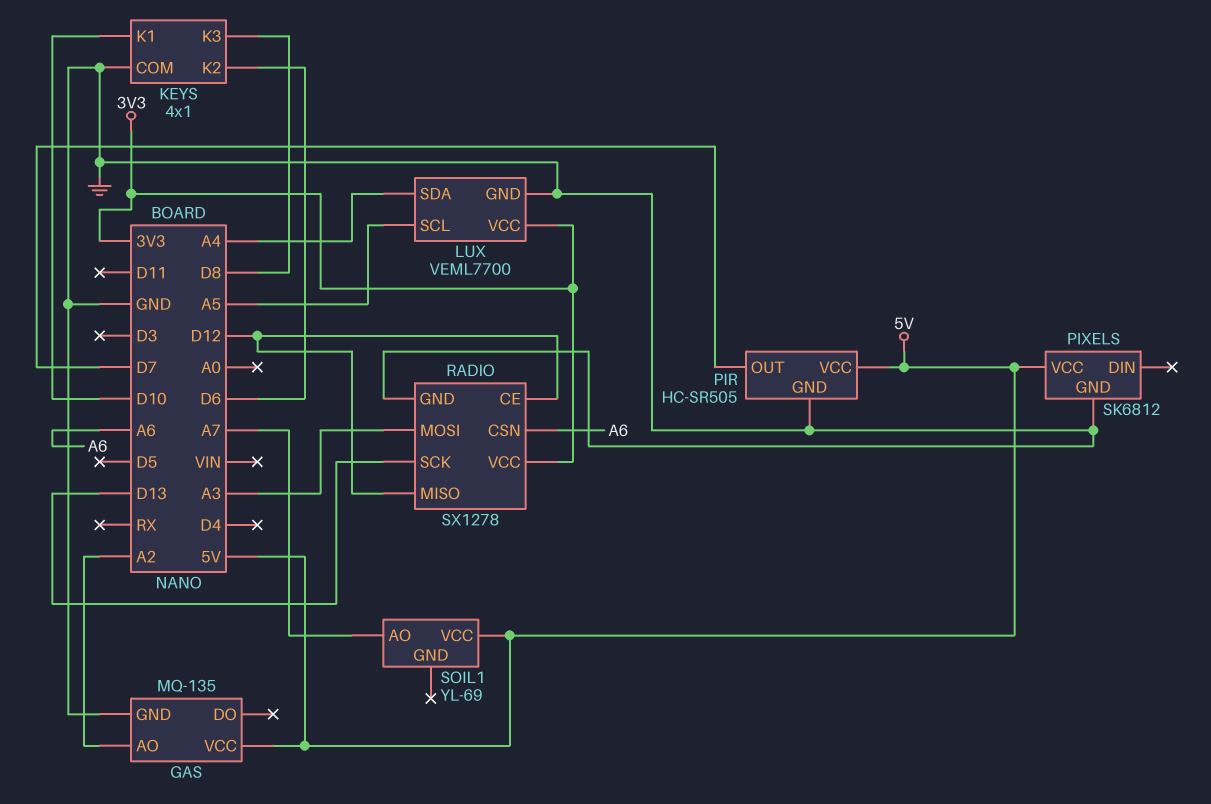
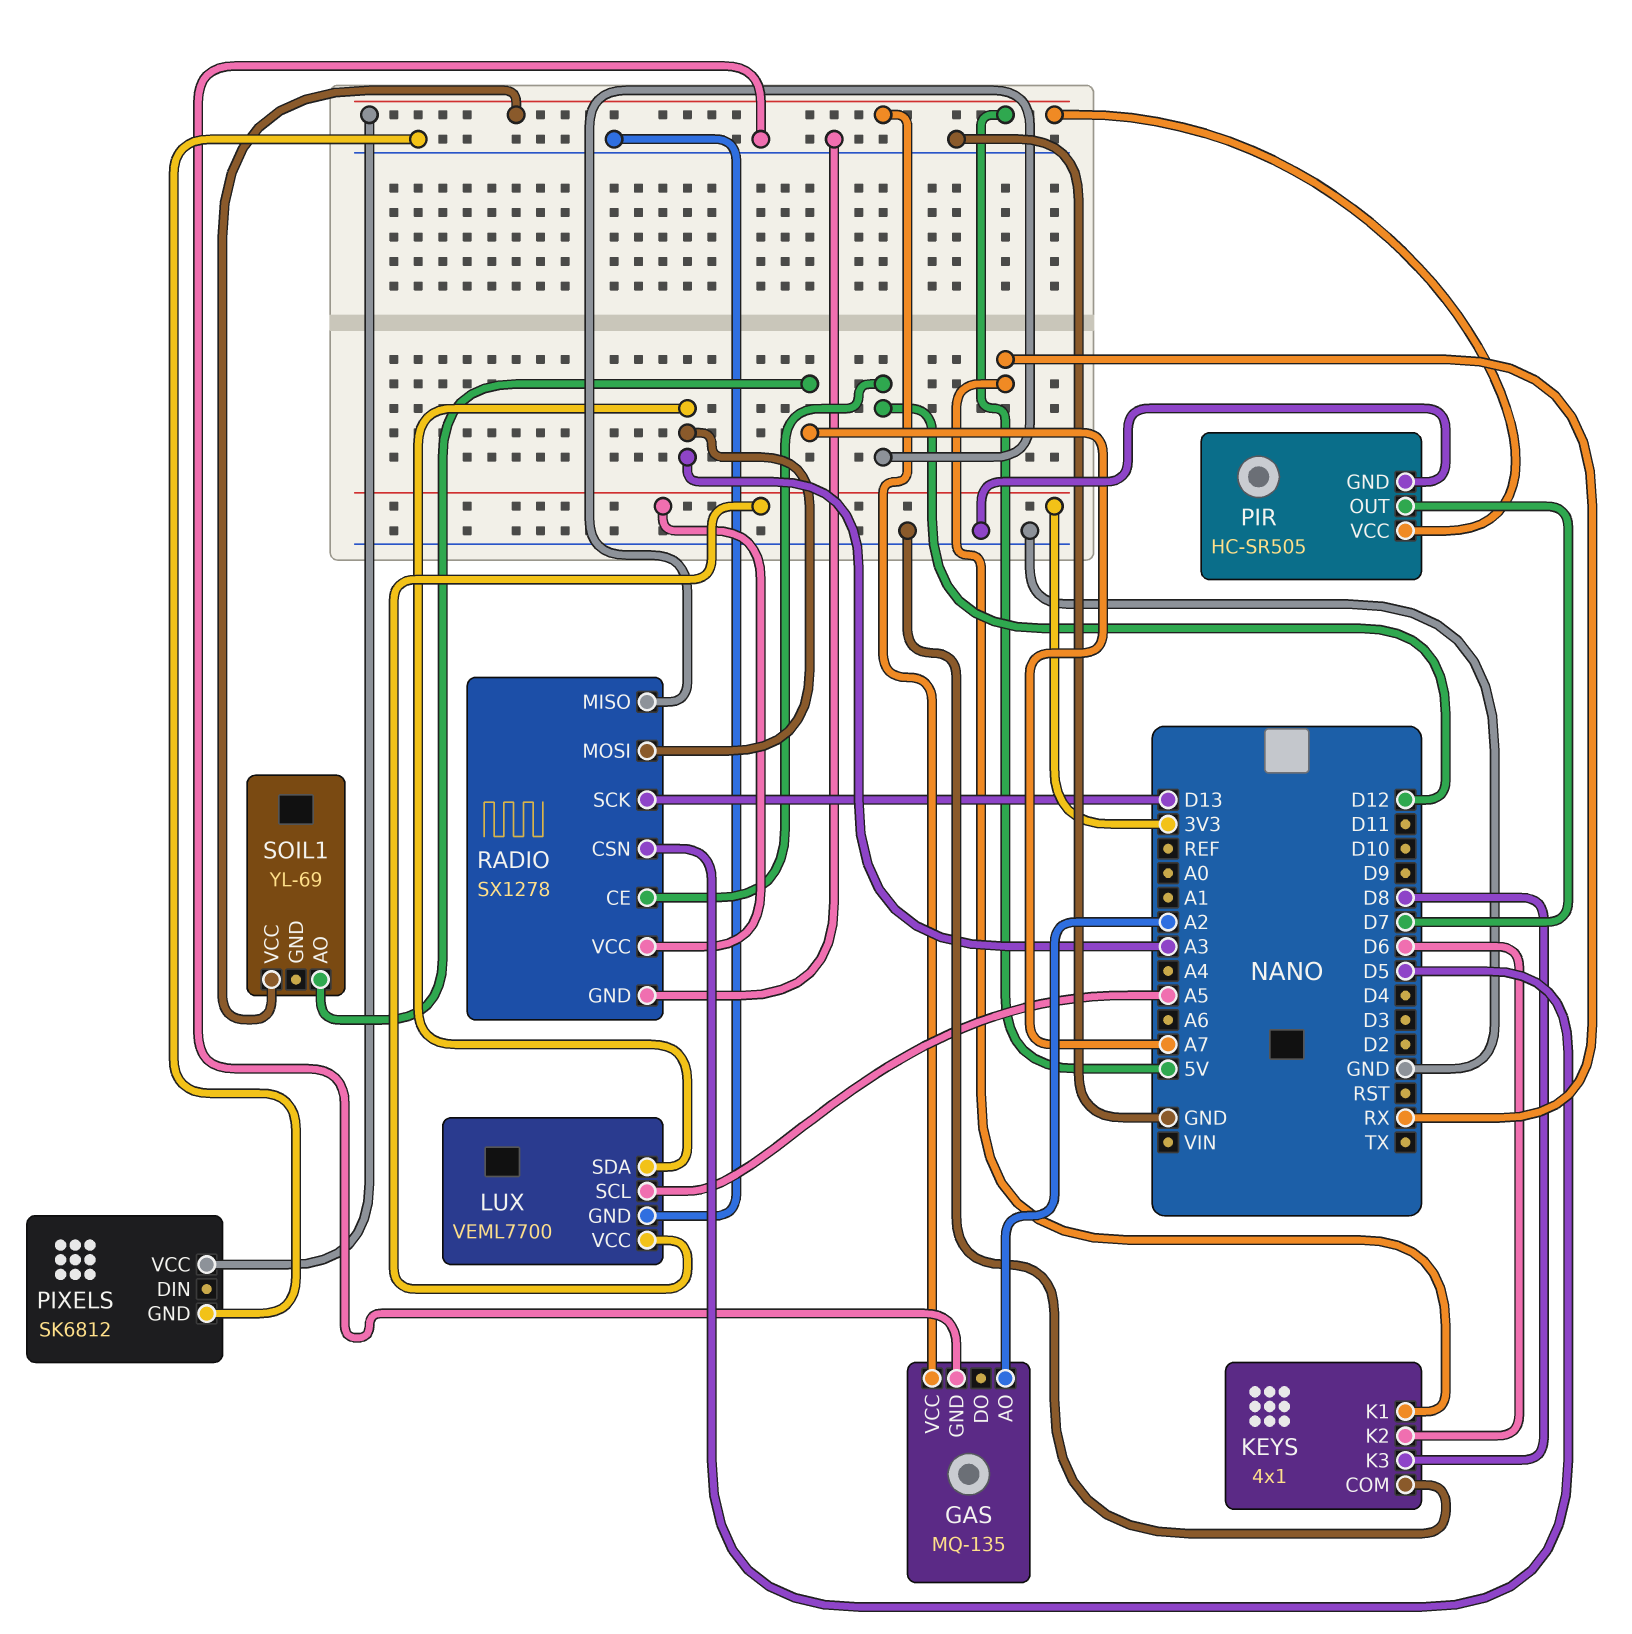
KEYS pin K1: D10 -> RX
LUX pin SDA: A4 -> A3
RADIO pin CSN: A6 -> D5

